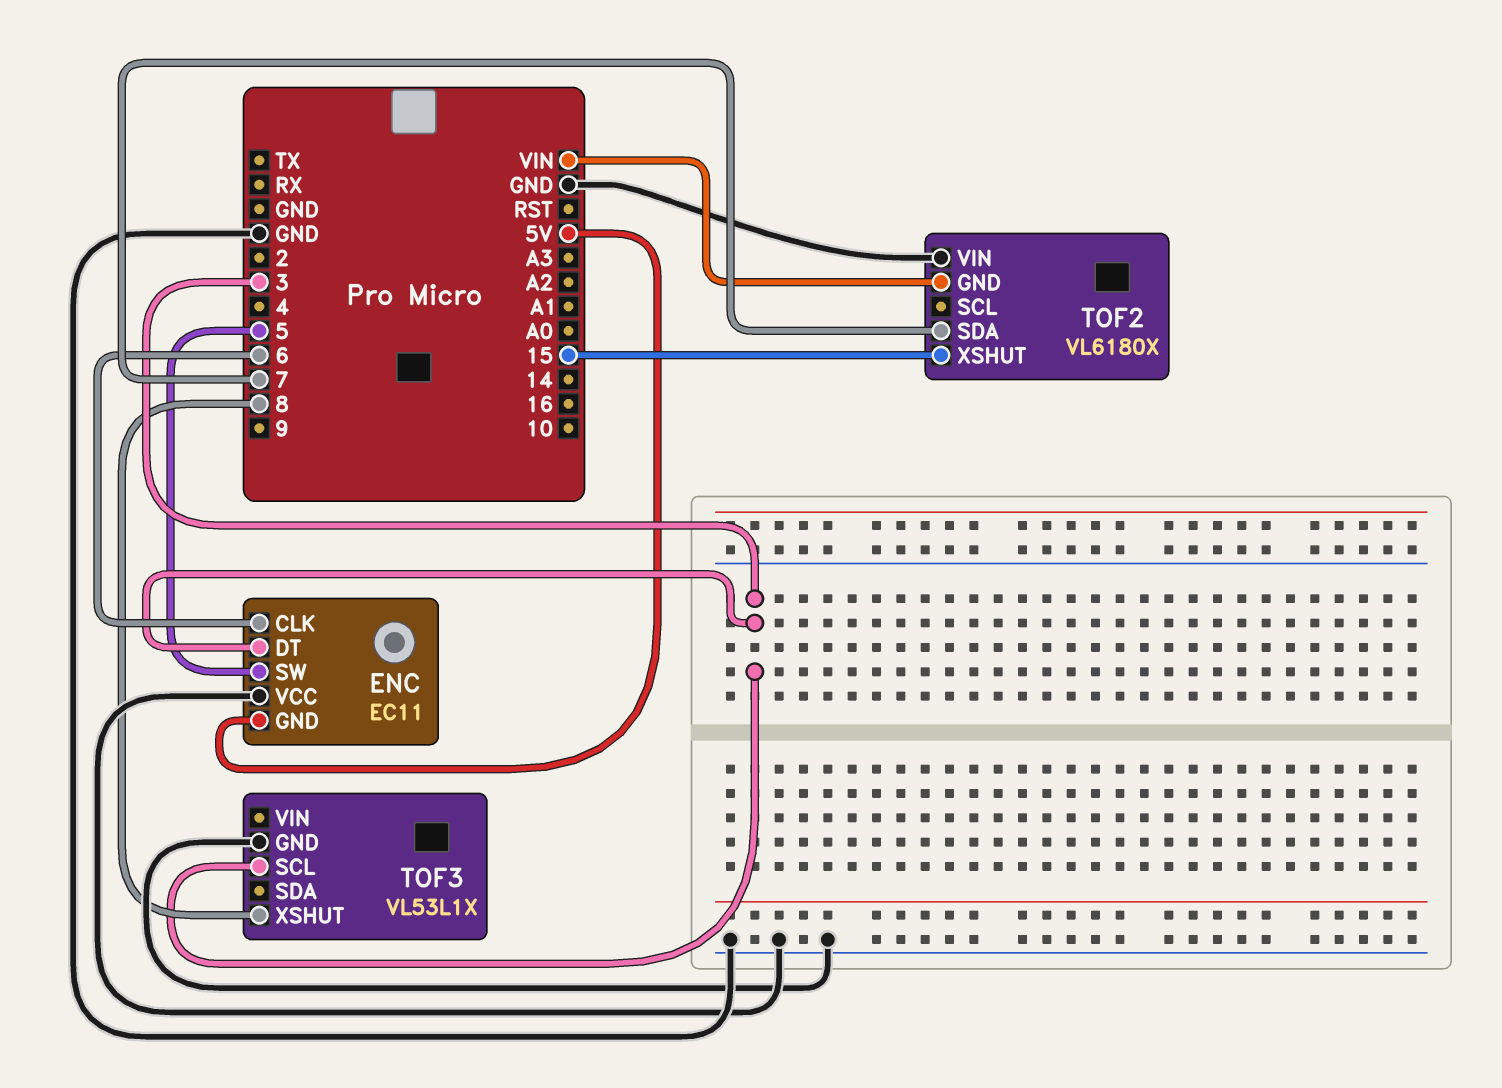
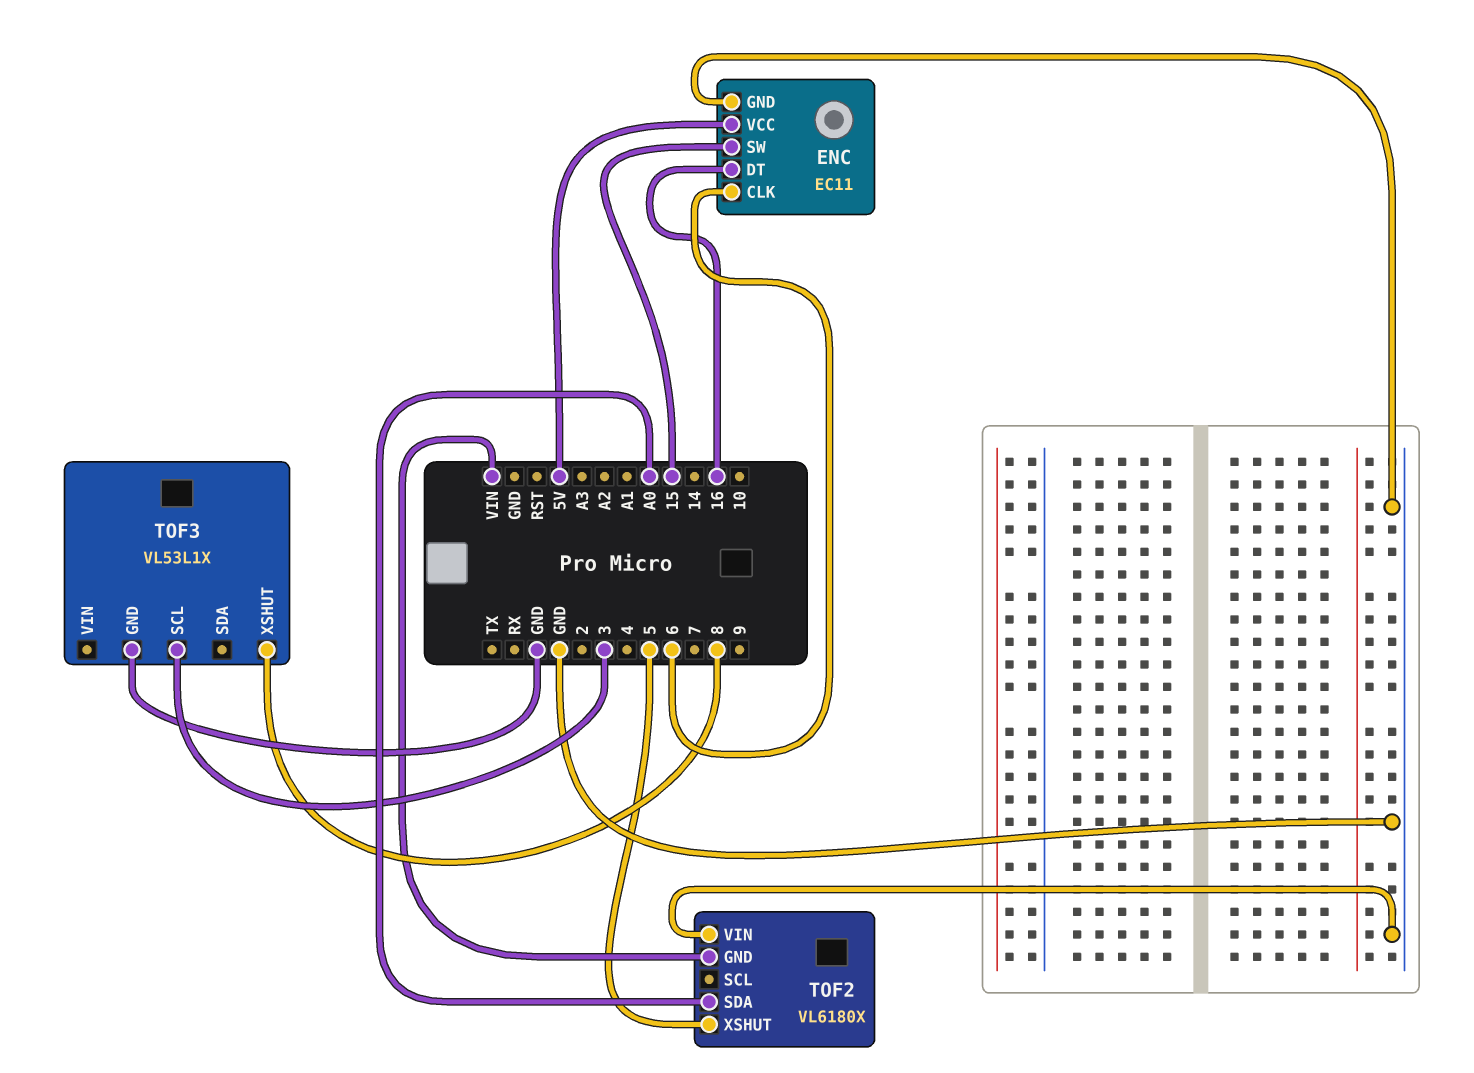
ENC pin DT: 3 -> 16
ENC pin GND: 5V -> GND
ENC pin SW: 5 -> 15
ENC pin VCC: GND -> 5V
TOF2 pin SDA: 7 -> A0
TOF2 pin XSHUT: 15 -> 5

